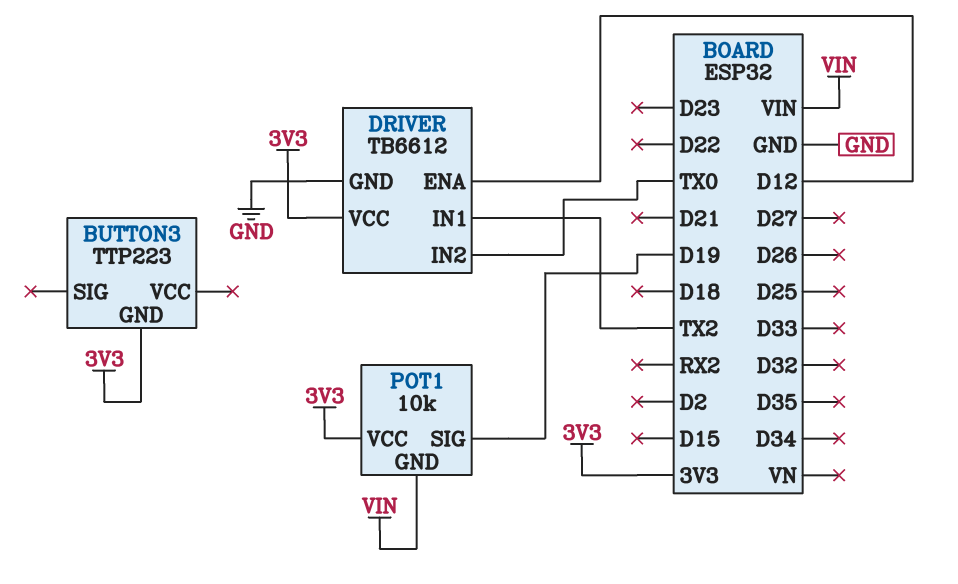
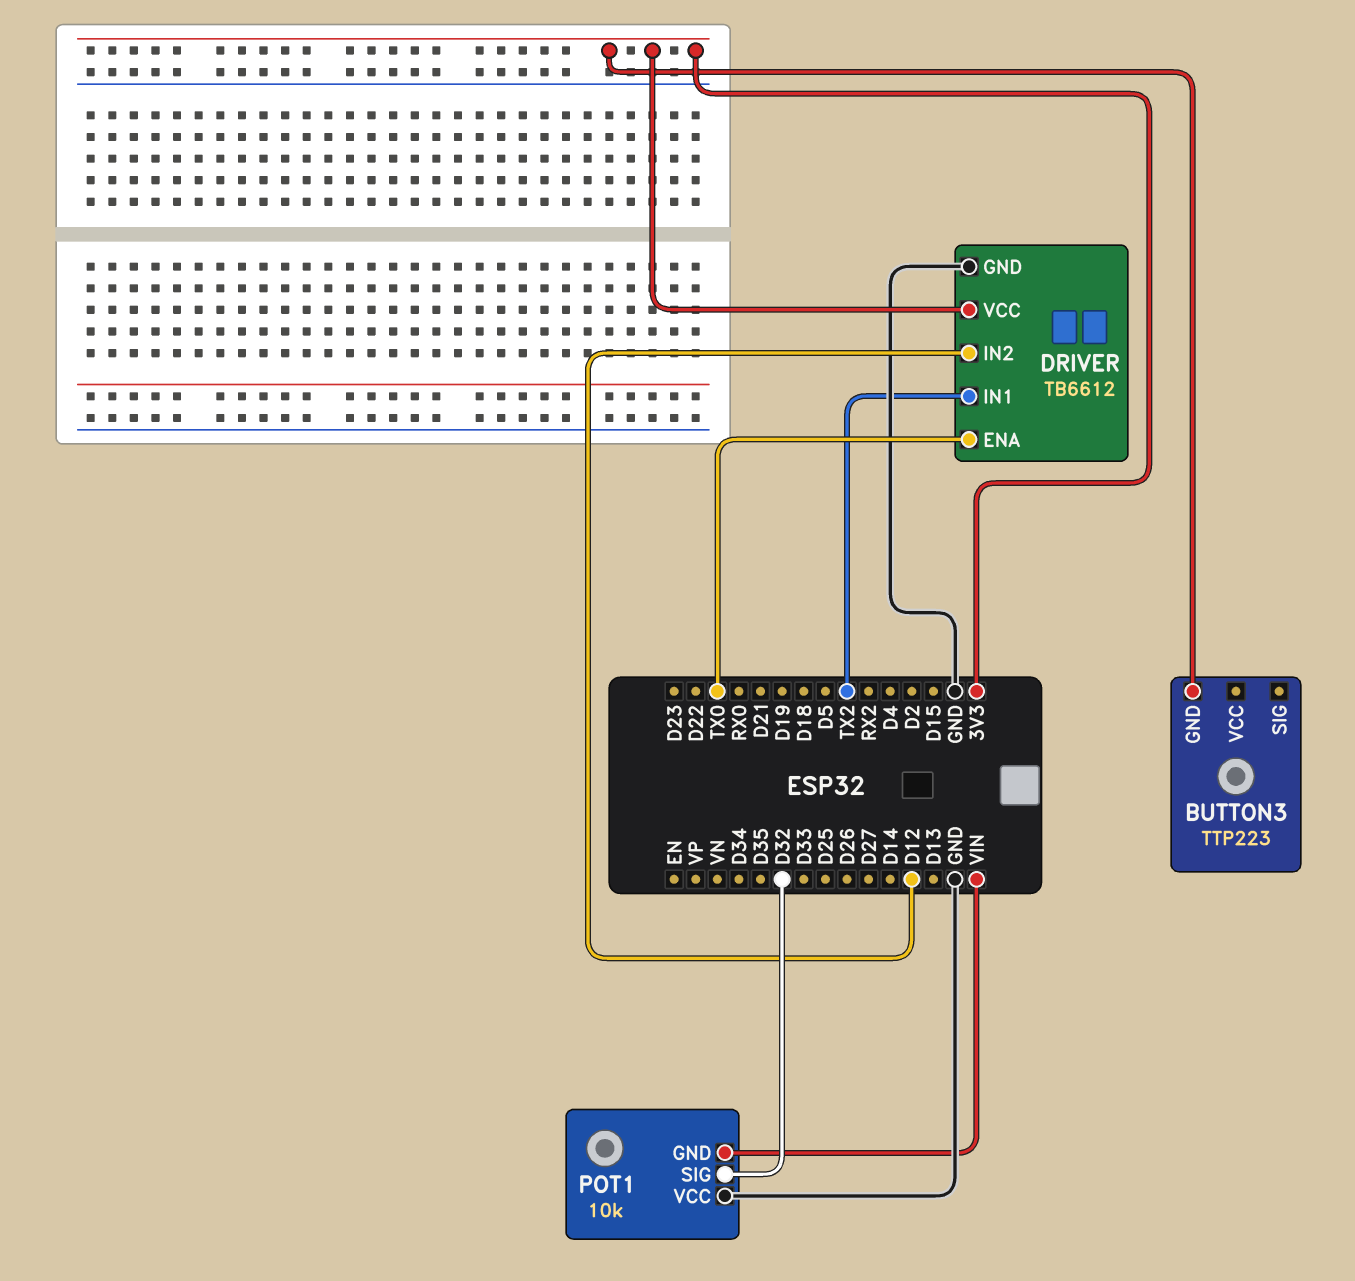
DRIVER pin ENA: D12 -> TX0
DRIVER pin IN2: TX0 -> D12
POT1 pin SIG: D19 -> D32
POT1 pin VCC: 3V3 -> GND

